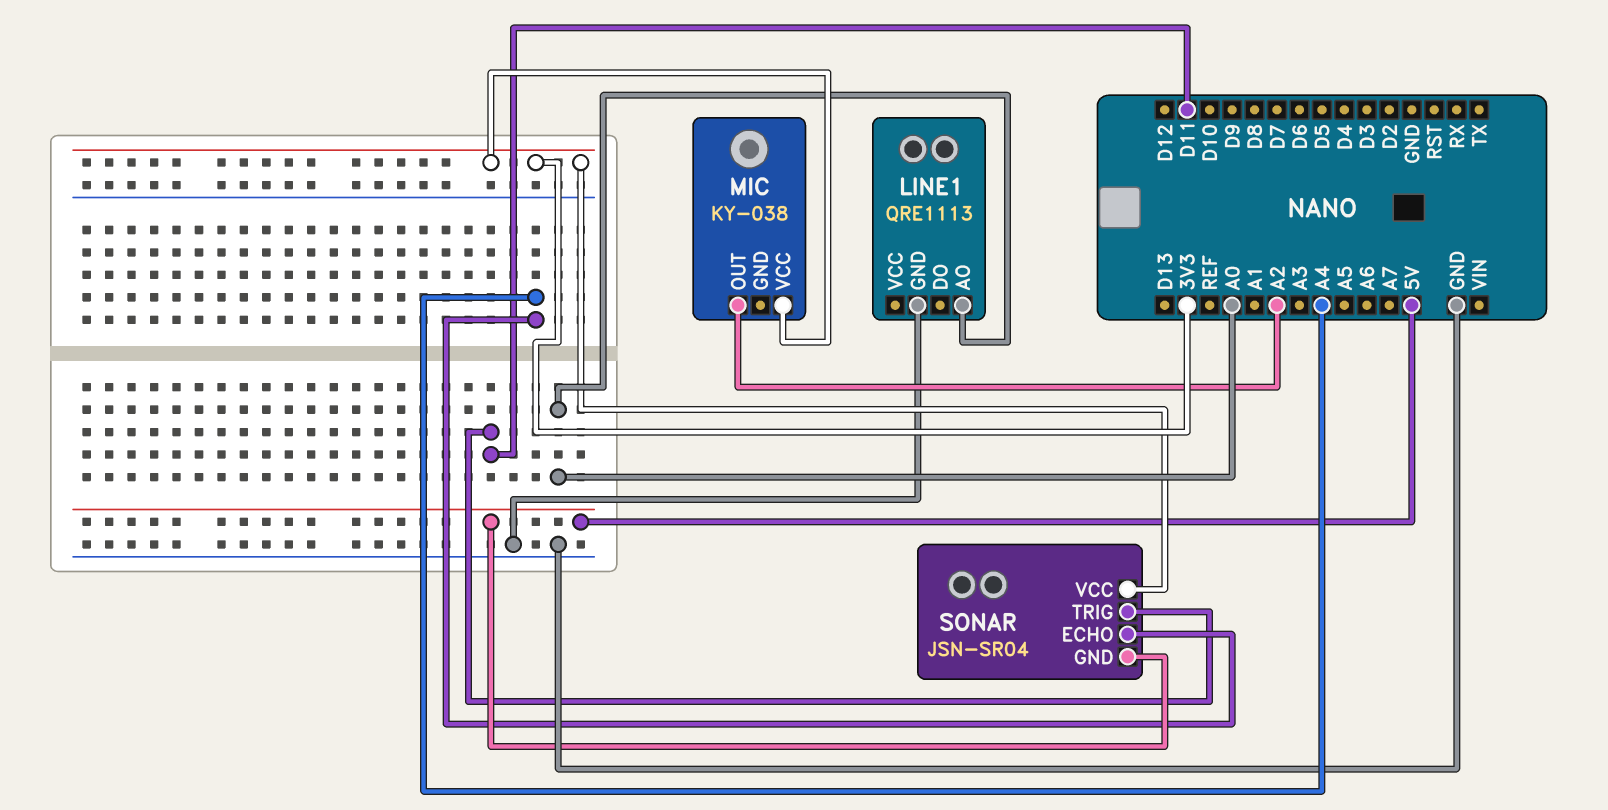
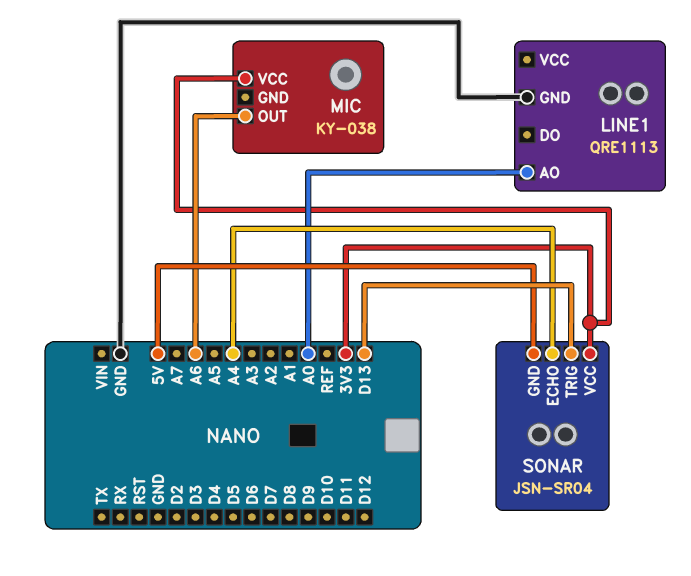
MIC pin OUT: A2 -> A6
SONAR pin TRIG: D11 -> D13

